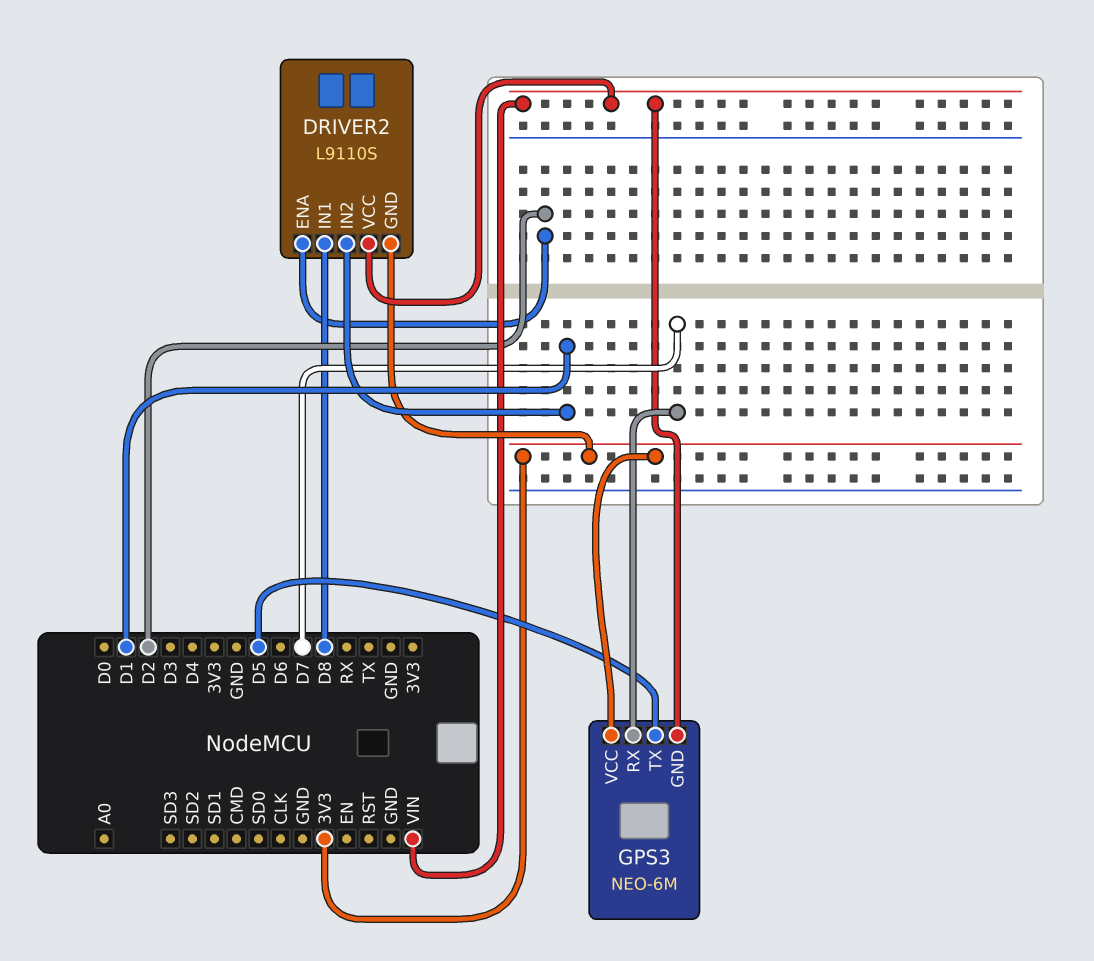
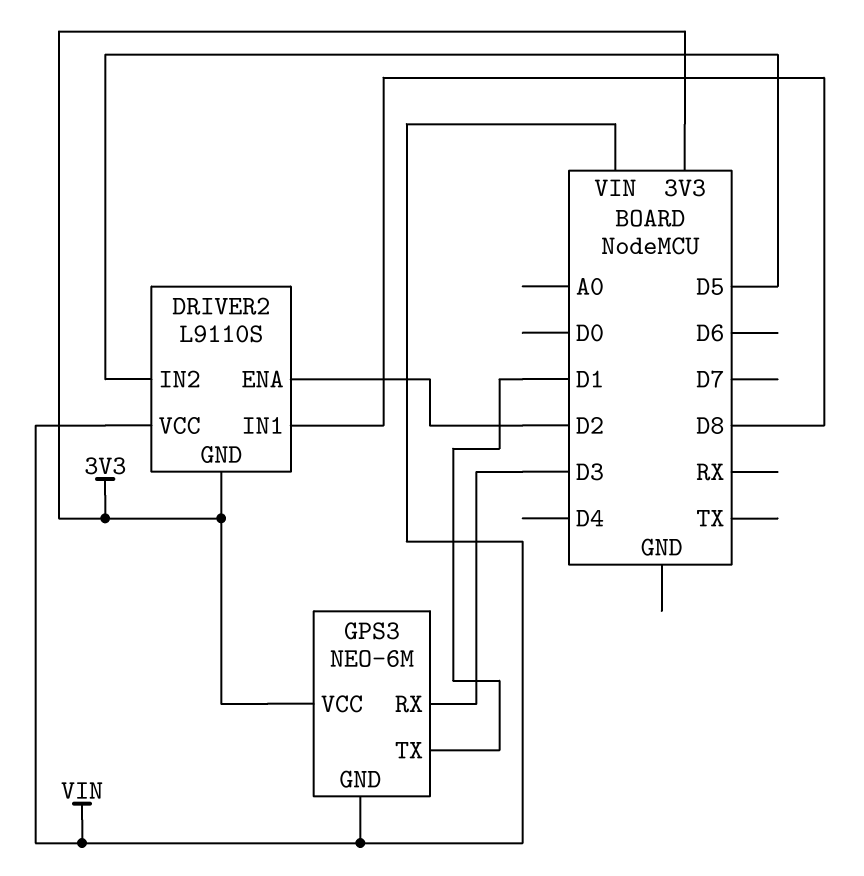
DRIVER2 pin IN2: D1 -> D5
GPS3 pin RX: D7 -> D3
GPS3 pin TX: D5 -> D1

